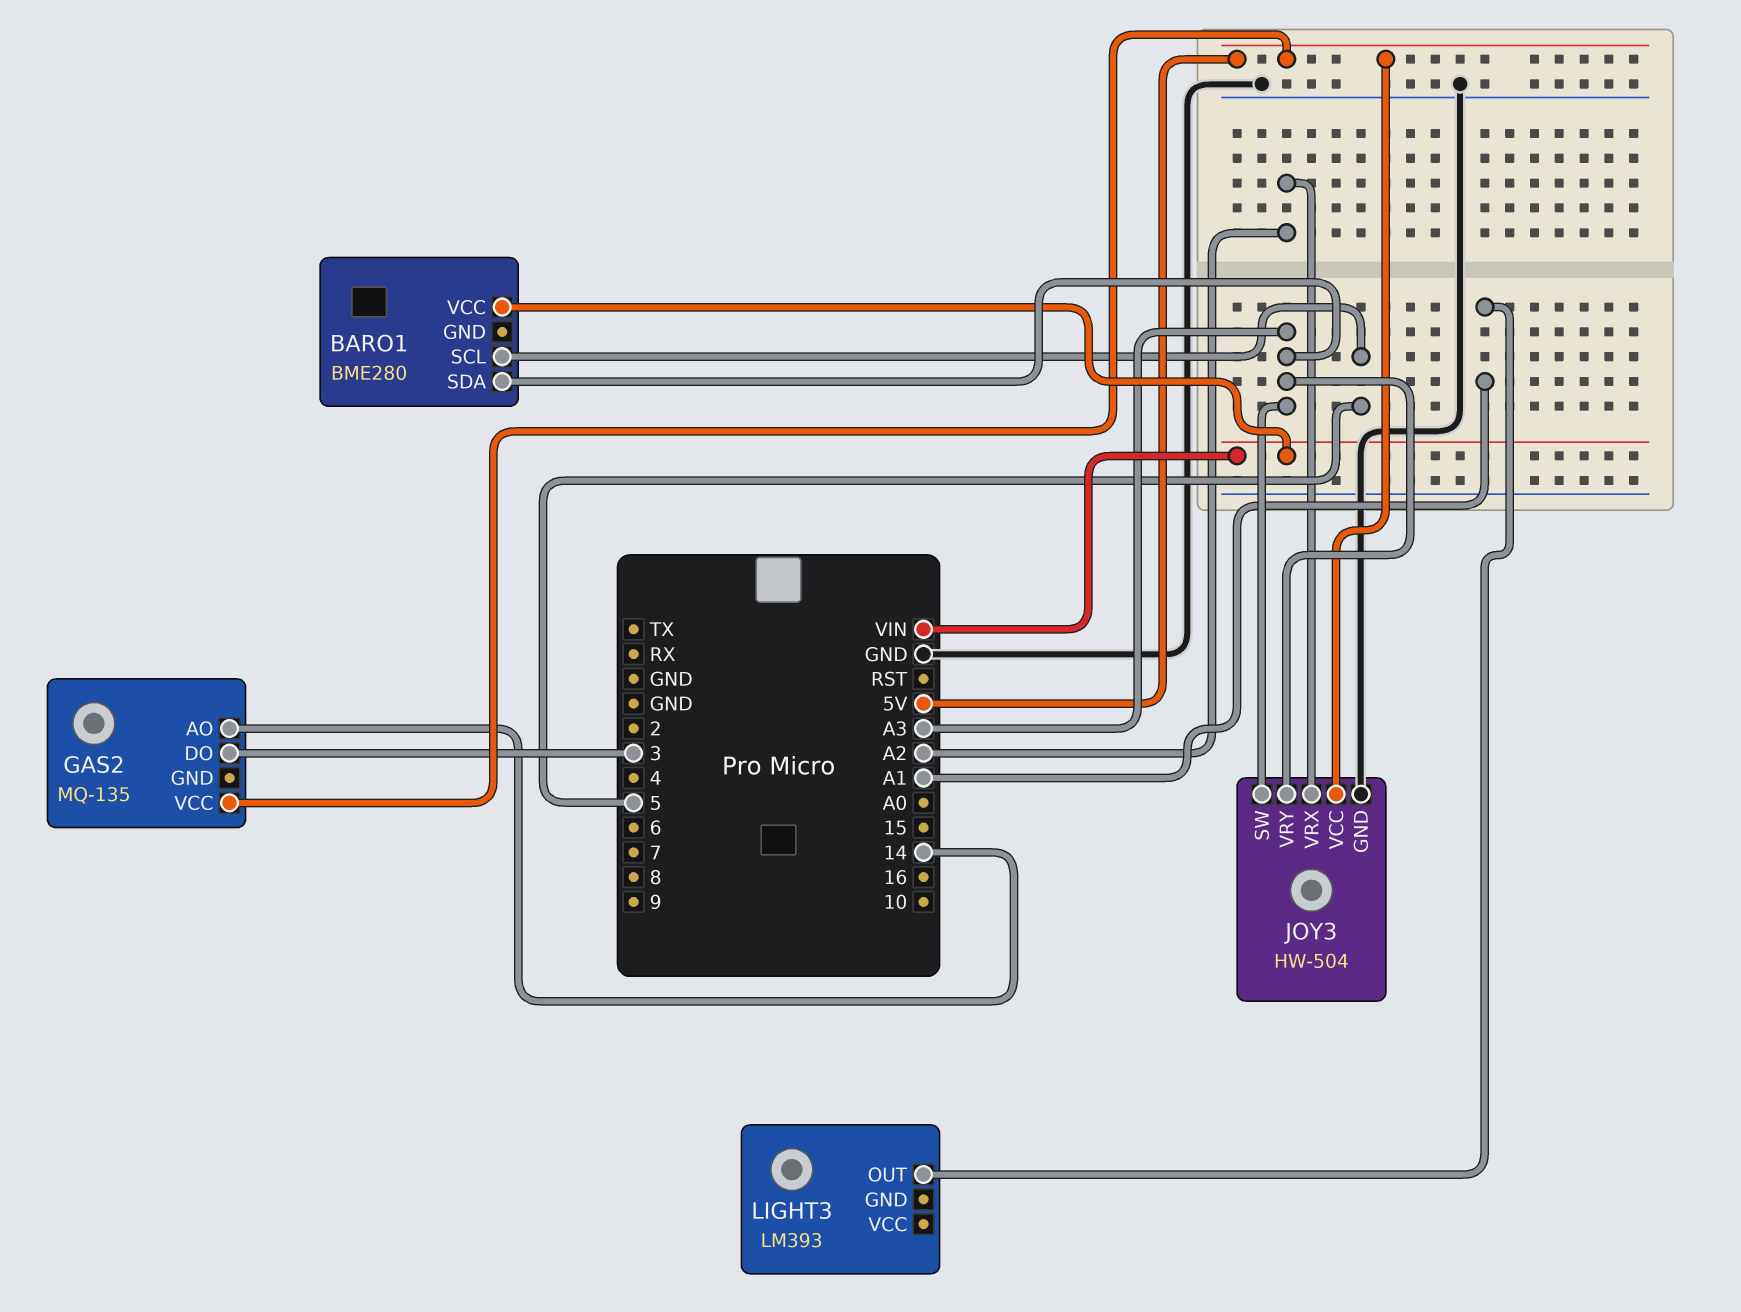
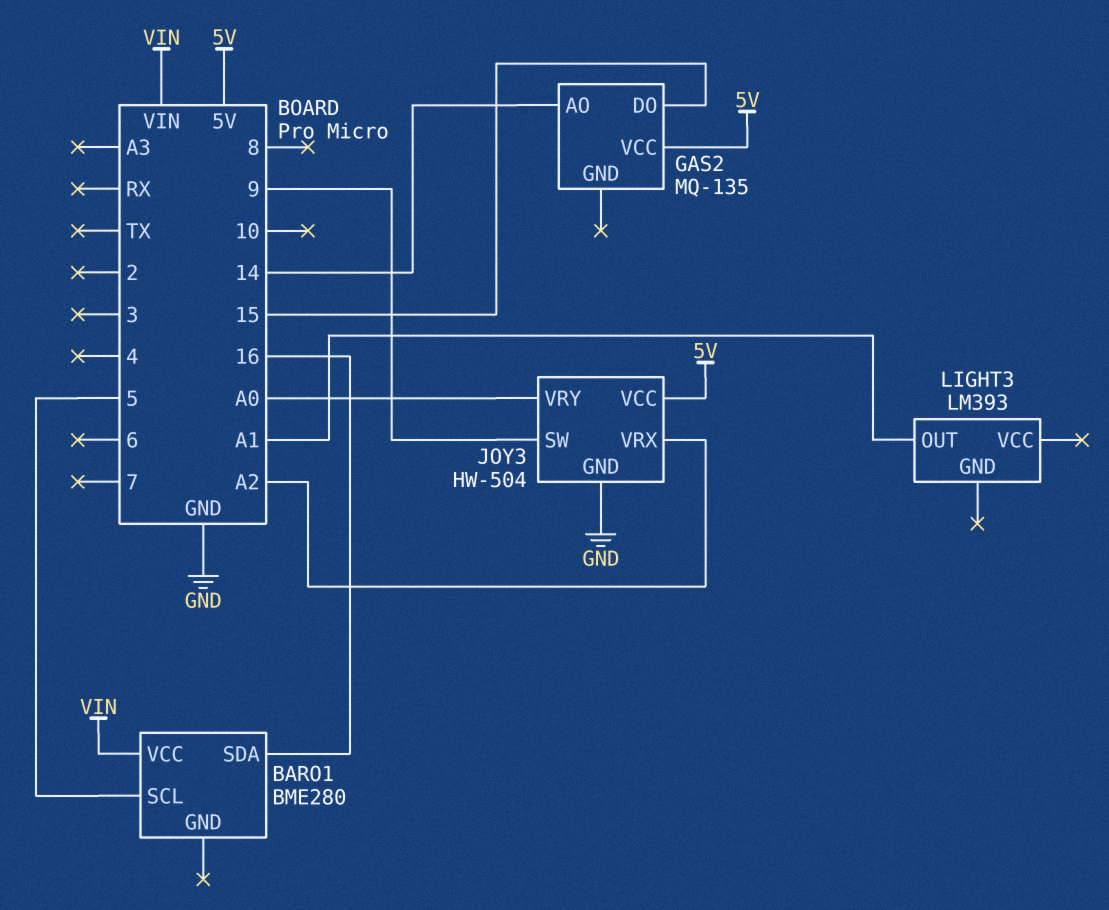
BARO1 pin SDA: A3 -> 16
GAS2 pin DO: 3 -> 15
JOY3 pin SW: A3 -> 9
JOY3 pin VRY: A3 -> A0

